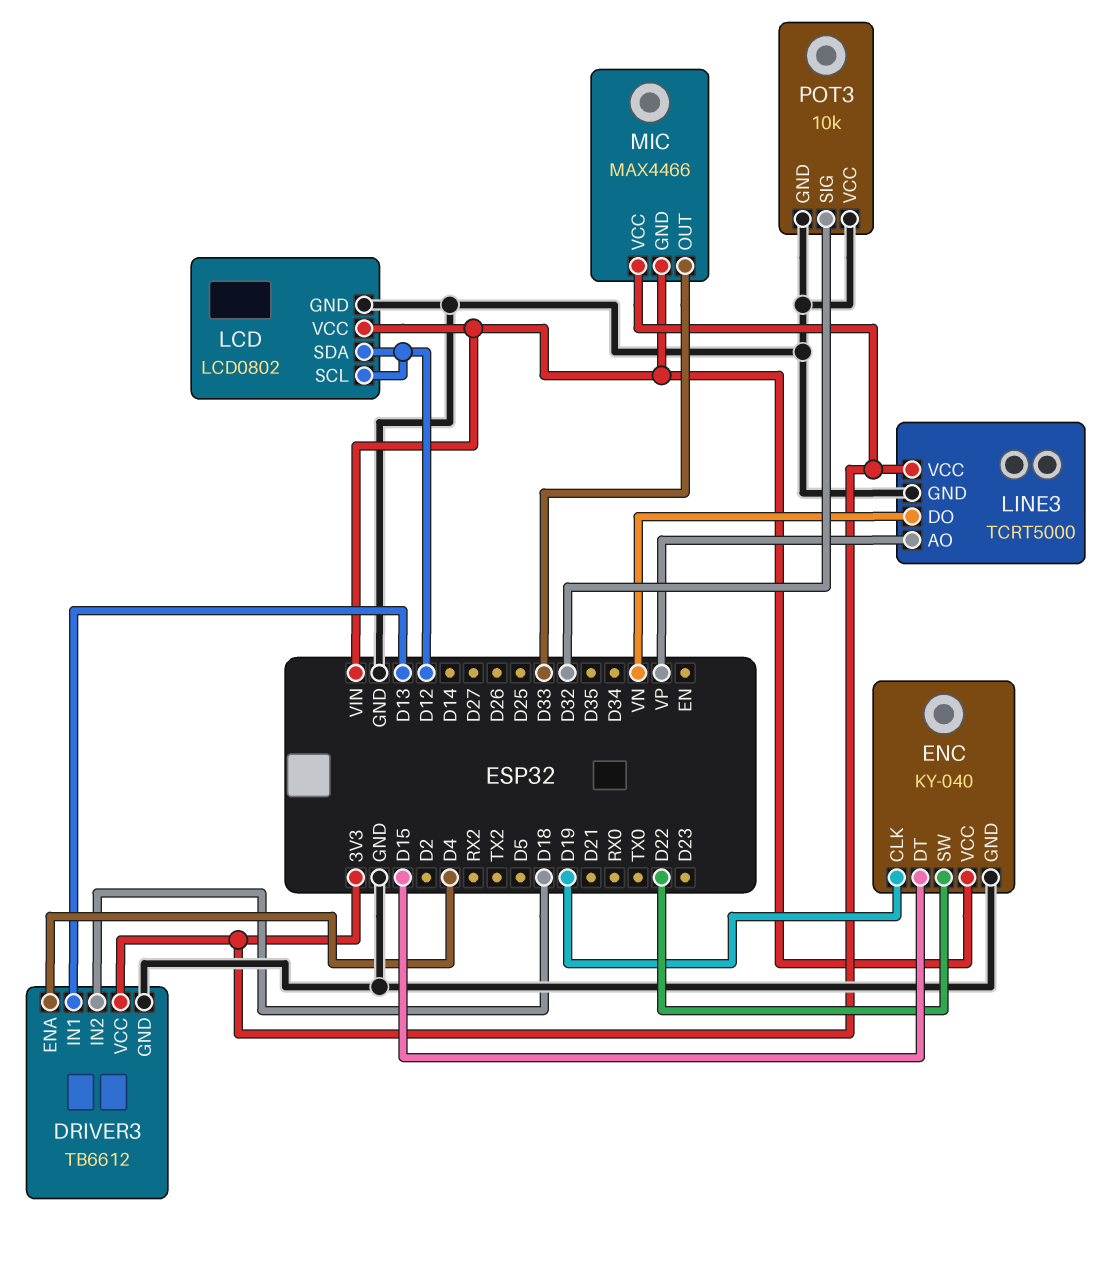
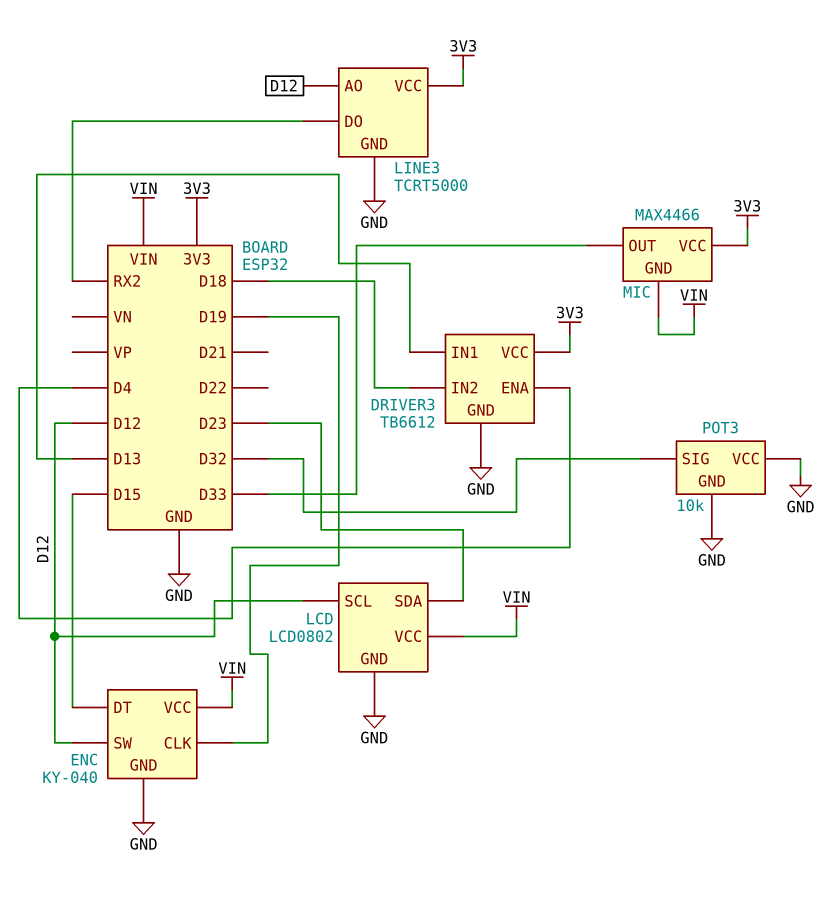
ENC pin SW: D22 -> D12
LCD pin SDA: D12 -> D23
LINE3 pin AO: VP -> D12
LINE3 pin DO: VN -> RX2

